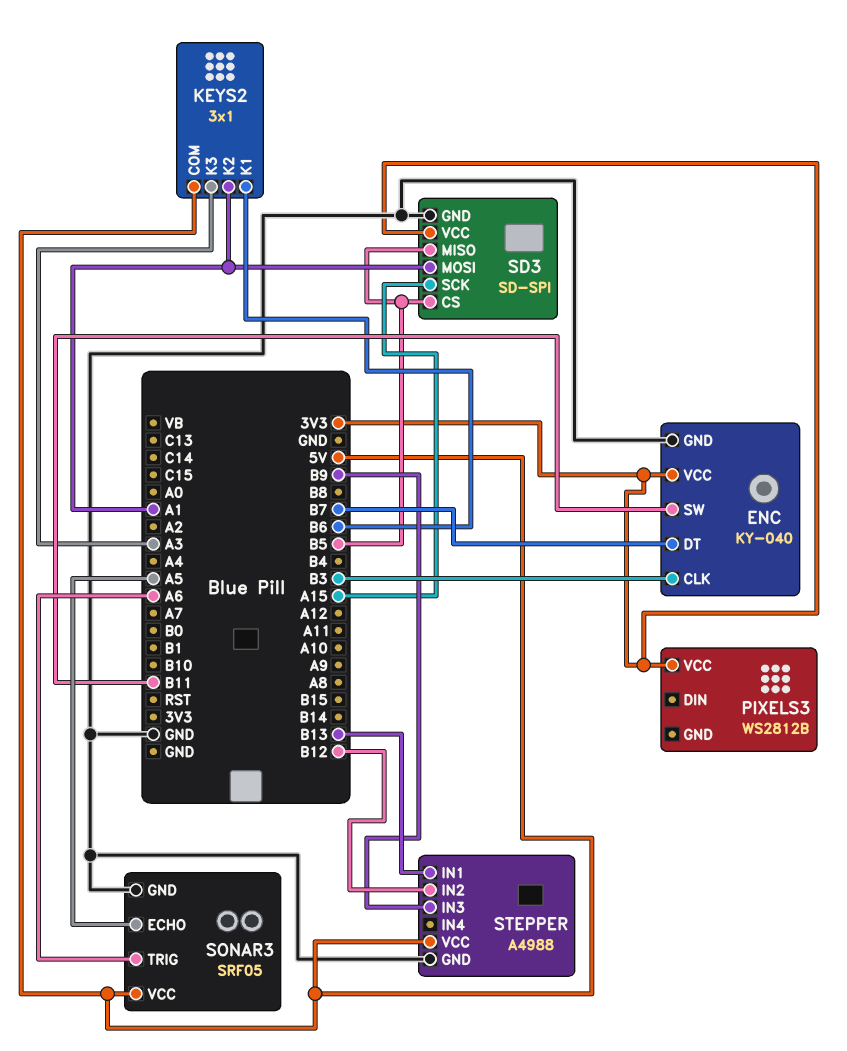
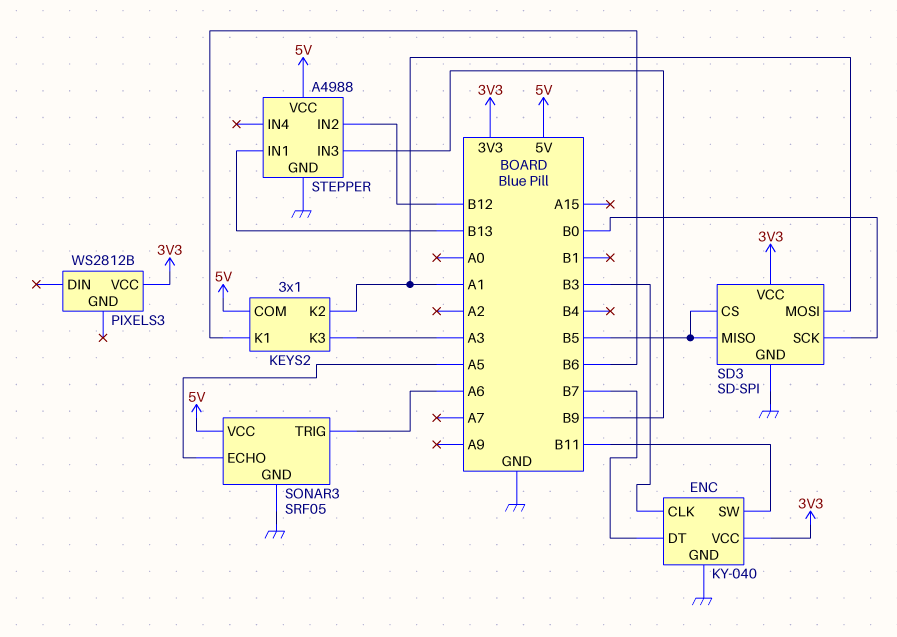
SD3 pin SCK: A15 -> B0

